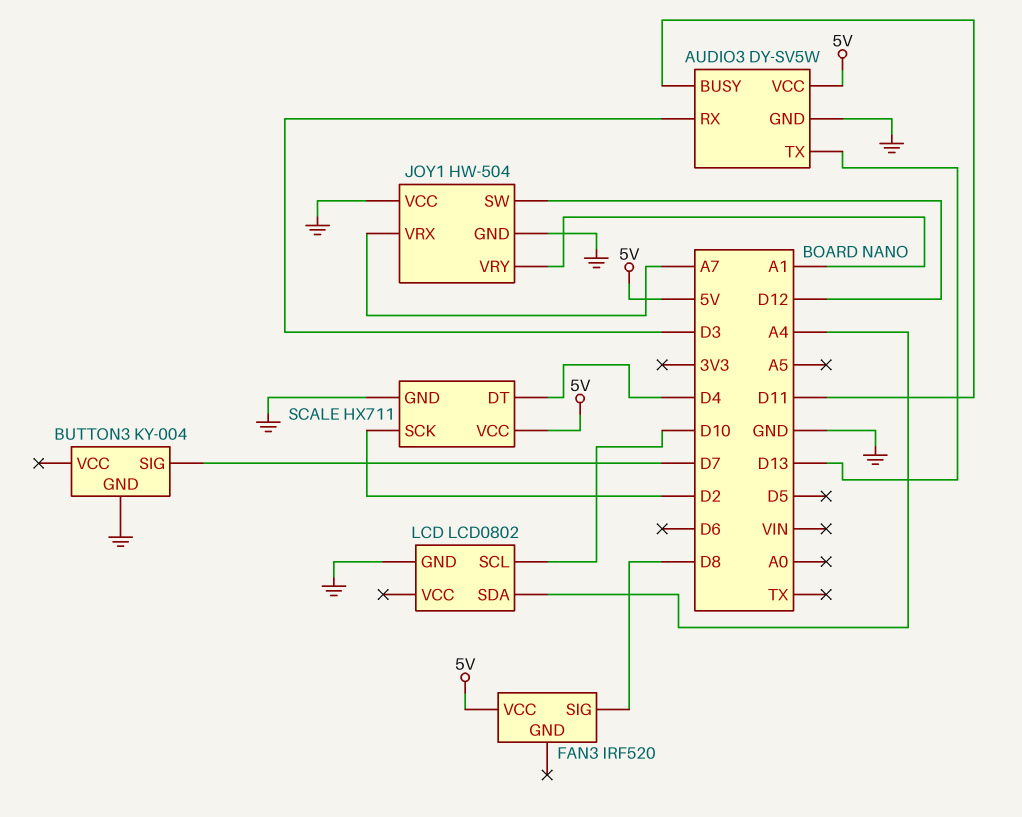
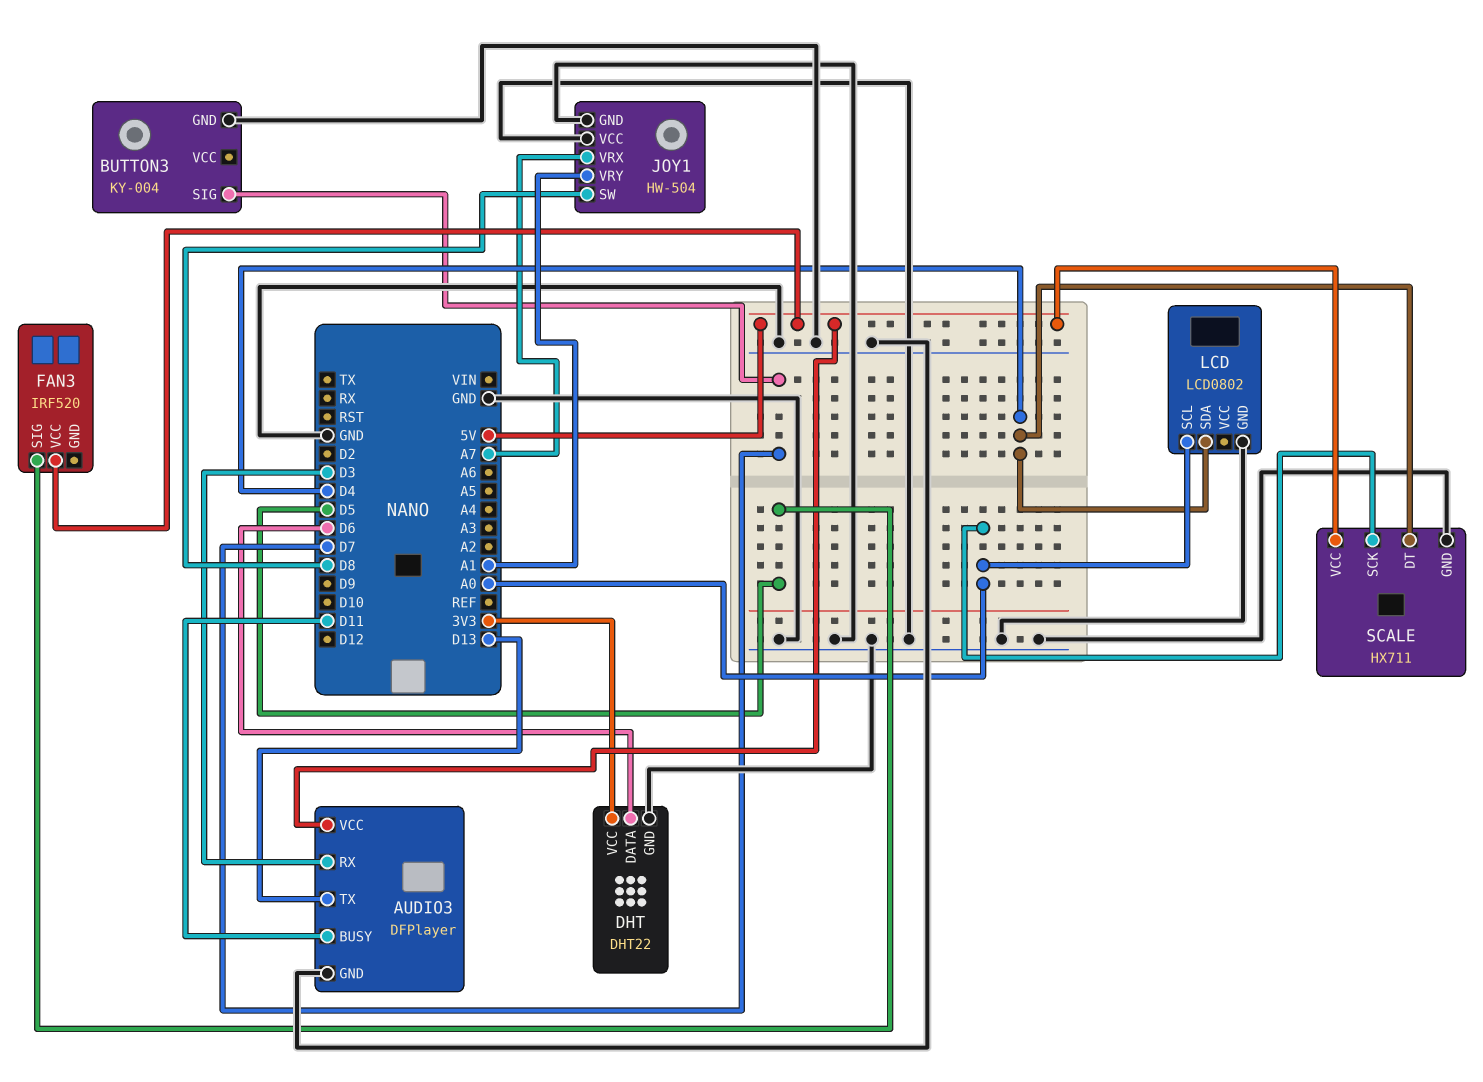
AUDIO3: DY-SV5W -> DFPlayer
DHT: none -> DHT22
DHT pin DATA: none -> D6
DHT pin GND: none -> GND
DHT pin VCC: none -> 3V3
FAN3 pin SIG: D8 -> D5
JOY1 pin SW: D12 -> D8
LCD pin SCL: D10 -> A0
LCD pin SDA: A4 -> D4
SCALE pin SCK: D2 -> A0

